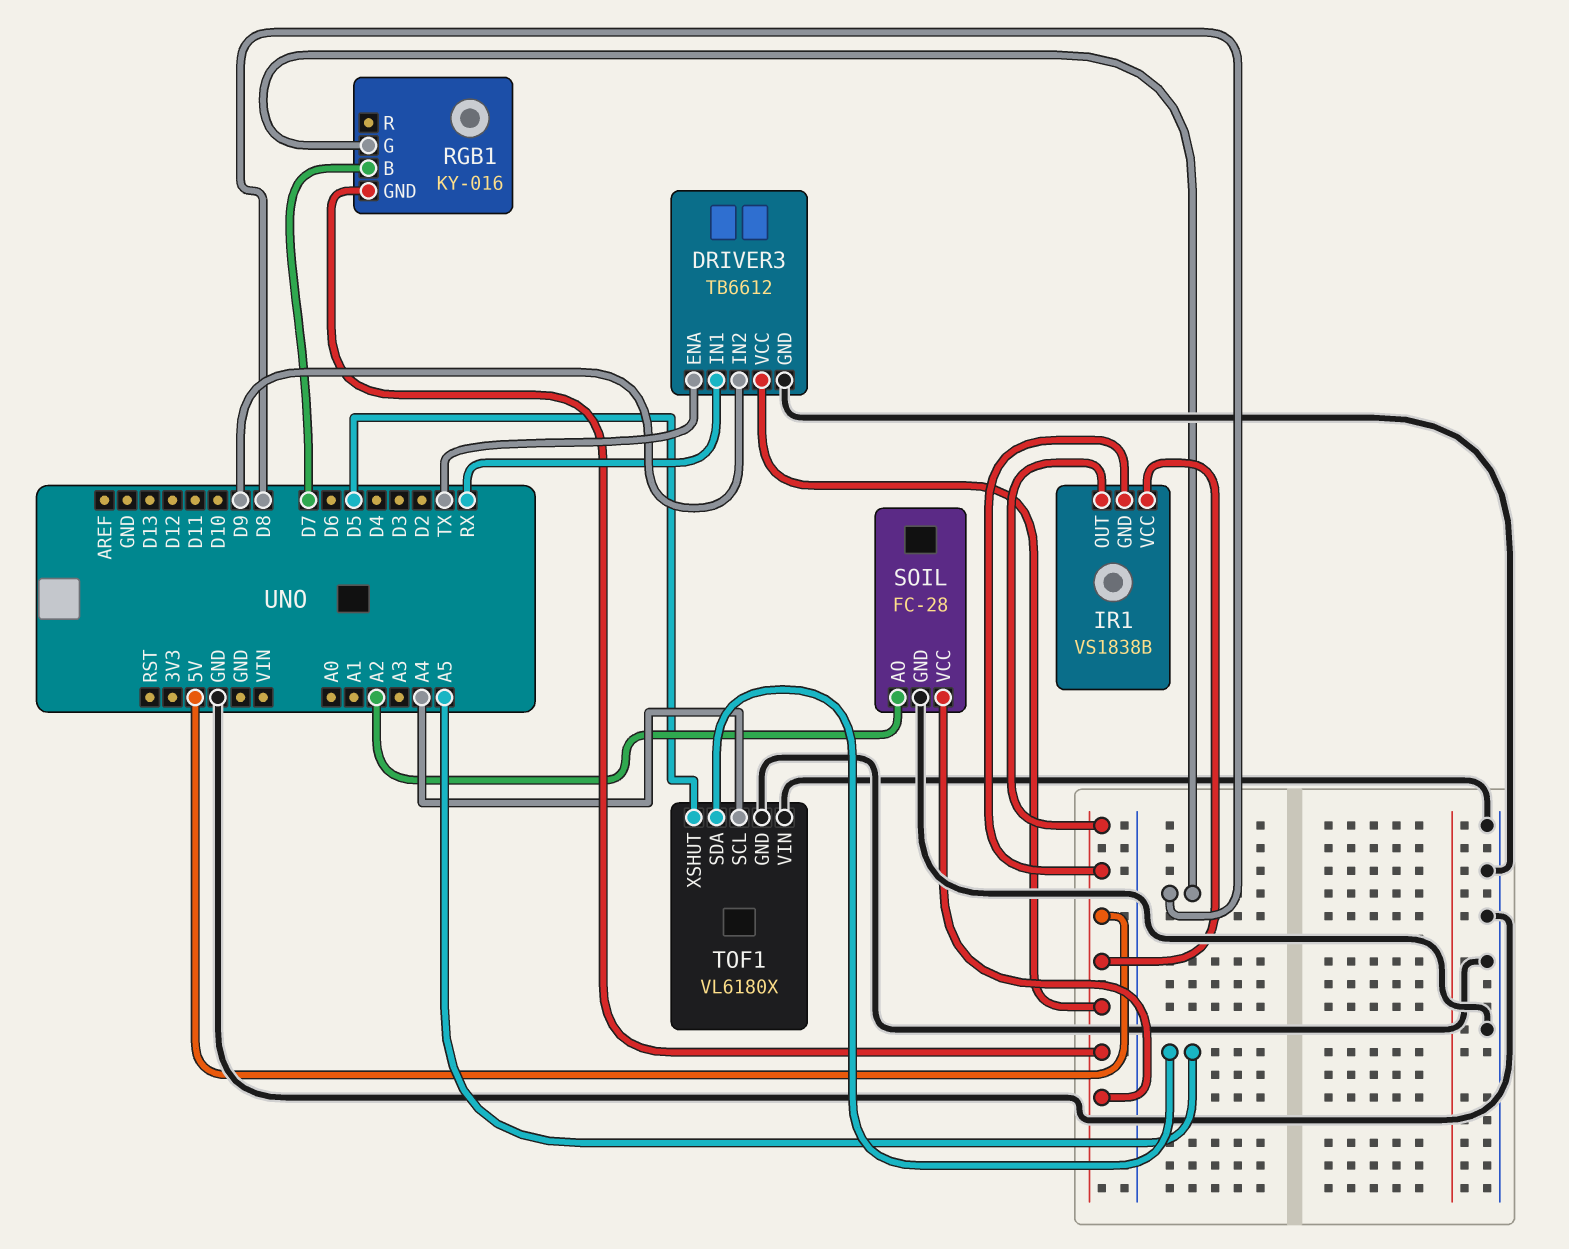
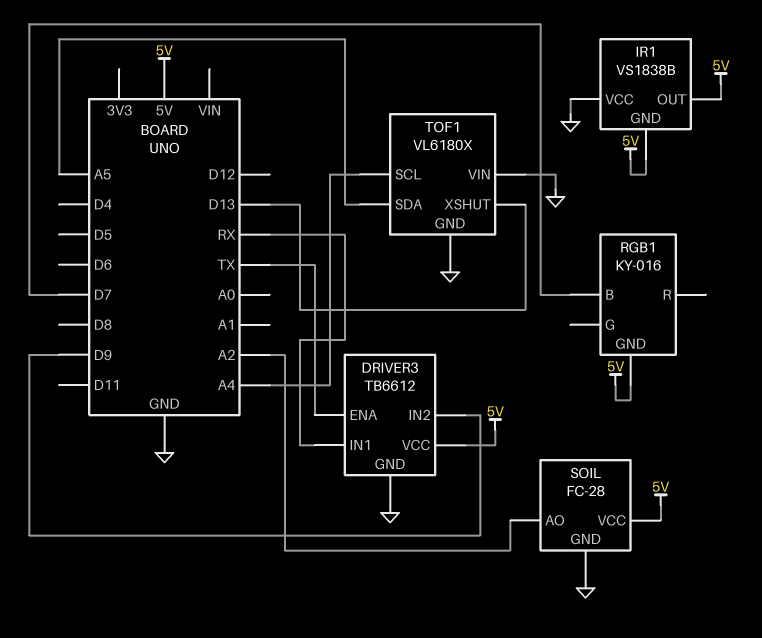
IR1 pin VCC: 5V -> GND
RGB1 pin G: D8 -> none
TOF1 pin XSHUT: D5 -> D13

